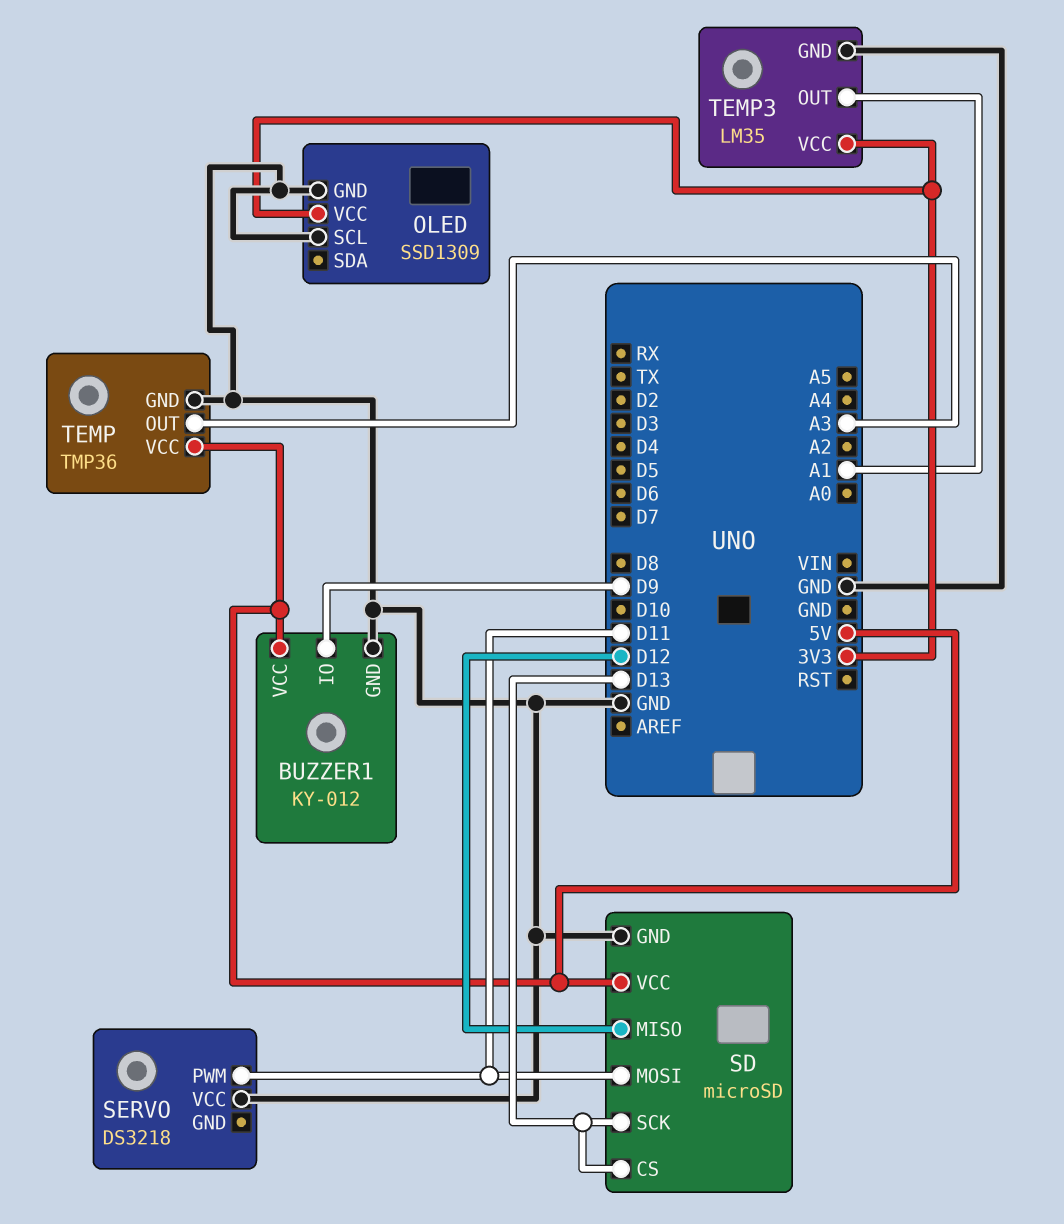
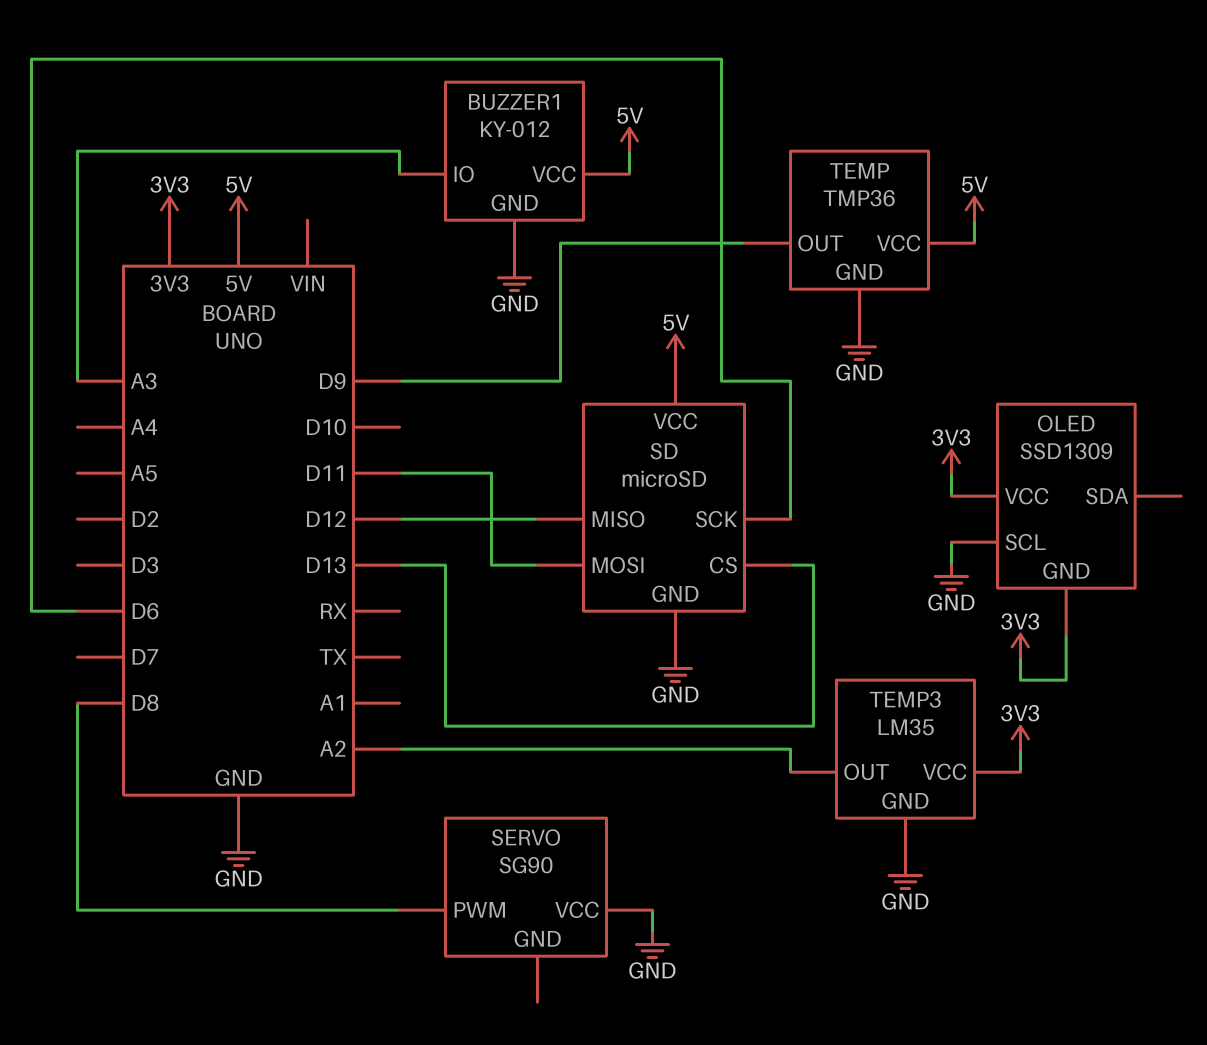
BUZZER1 pin IO: D9 -> A3
OLED pin GND: GND -> 3V3
SD pin SCK: D13 -> D6
SERVO: DS3218 -> SG90
SERVO pin PWM: D11 -> D8
TEMP pin OUT: A3 -> D9
TEMP3 pin OUT: A1 -> A2

